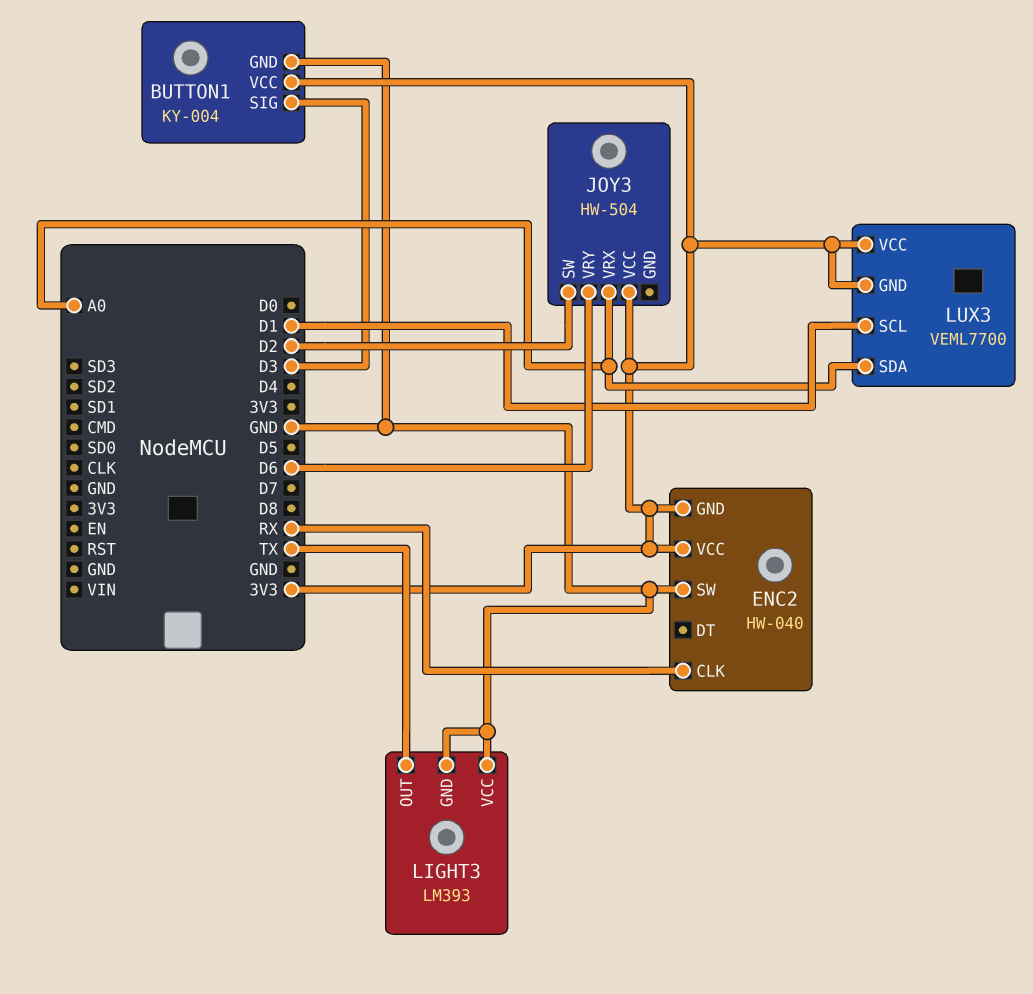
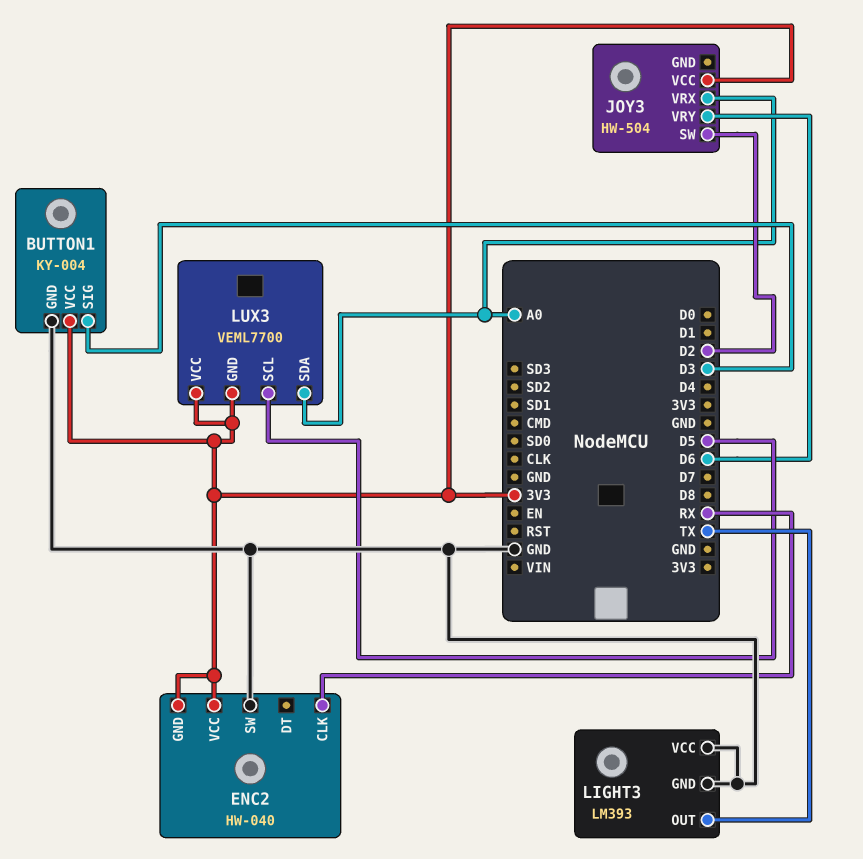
LUX3 pin SCL: D1 -> D5

